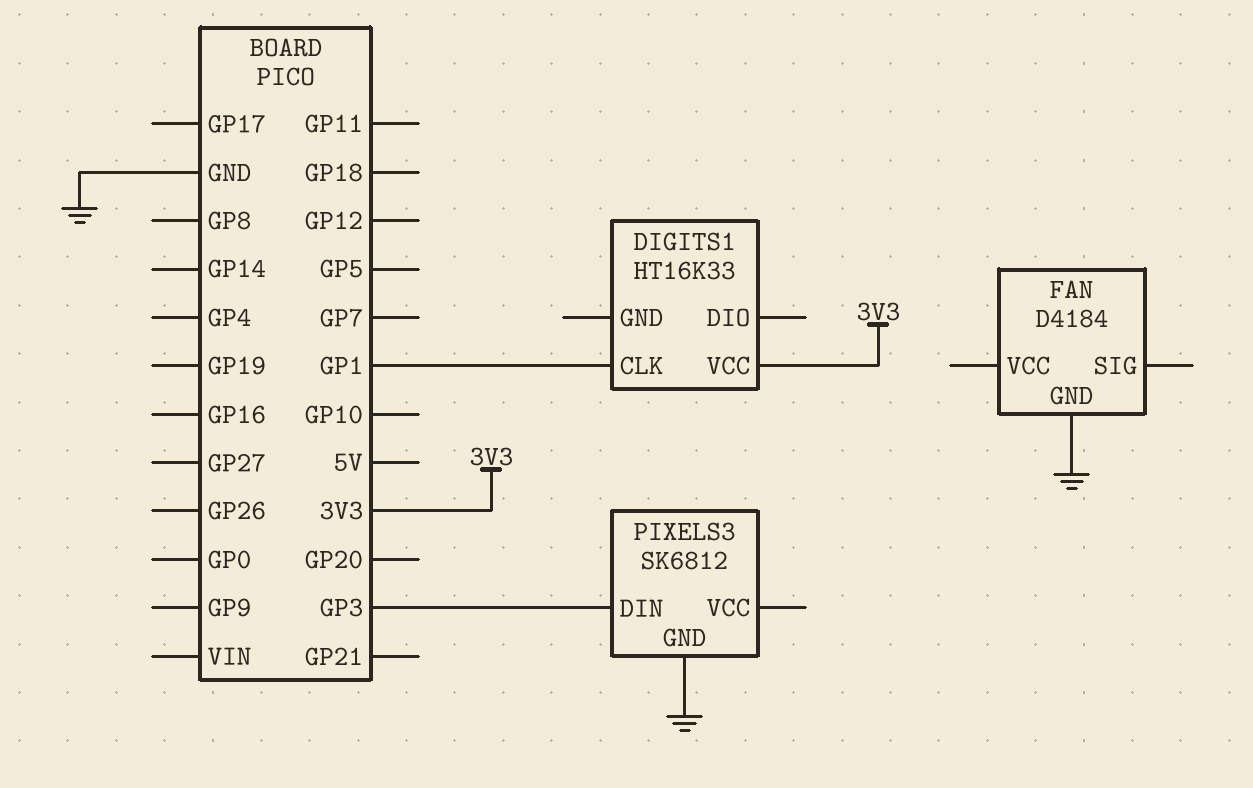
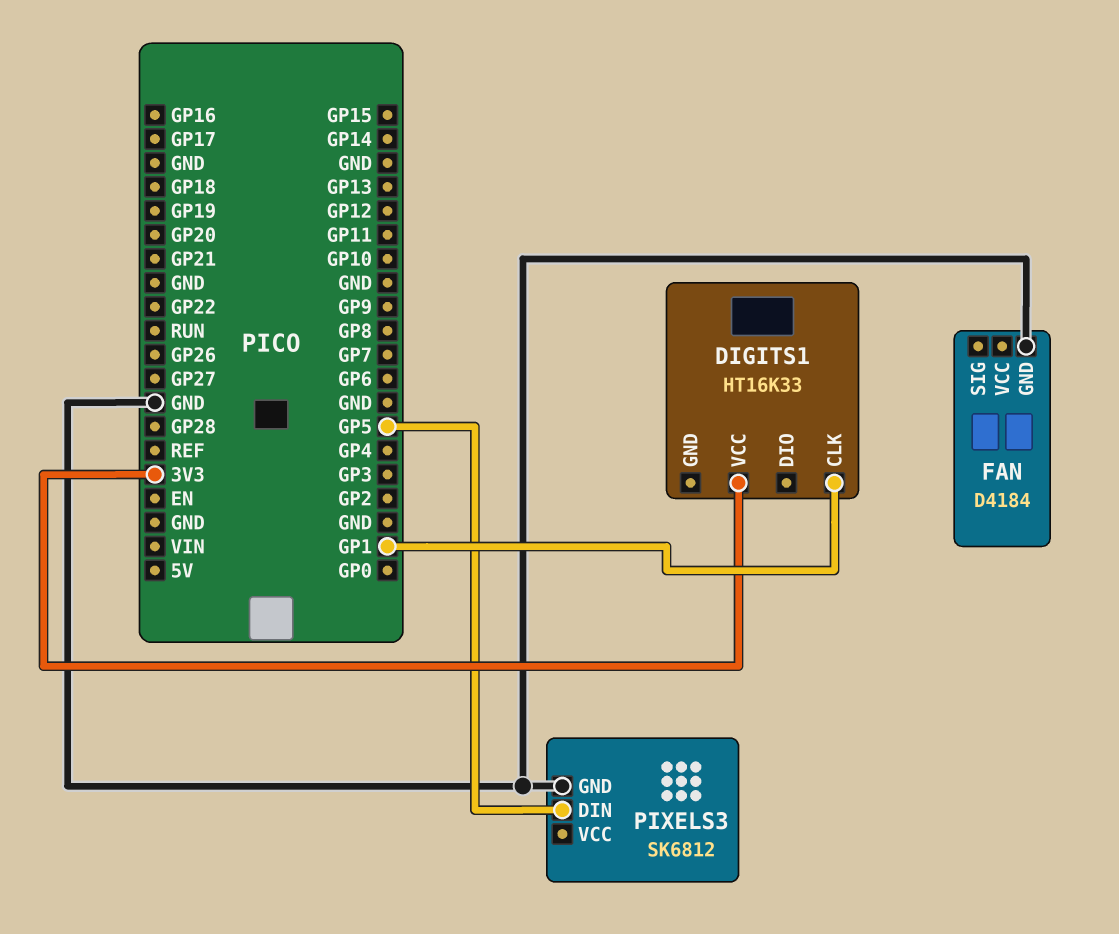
PIXELS3 pin DIN: GP3 -> GP5

